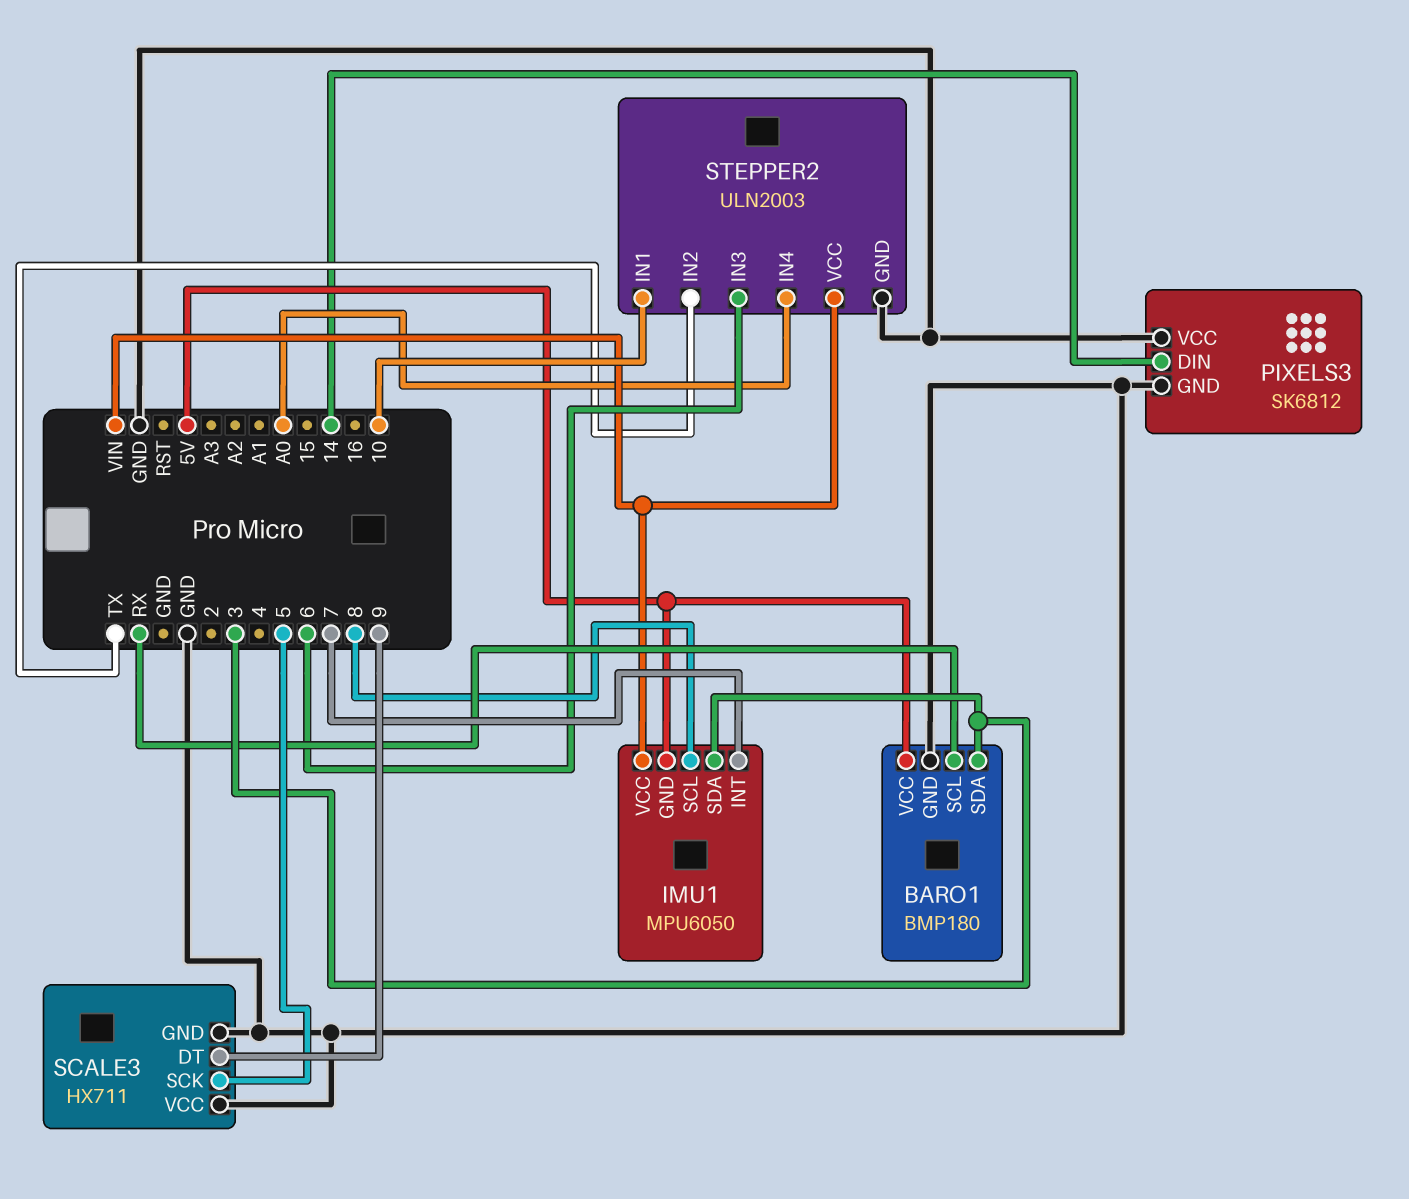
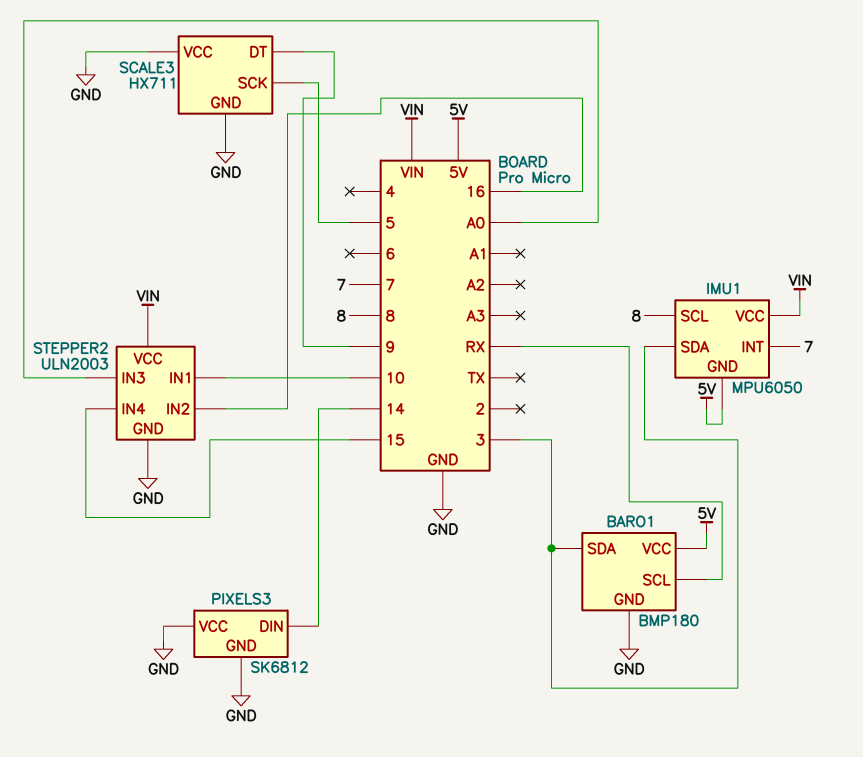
STEPPER2 pin IN2: TX -> 16
STEPPER2 pin IN3: 6 -> A0
STEPPER2 pin IN4: A0 -> 15

